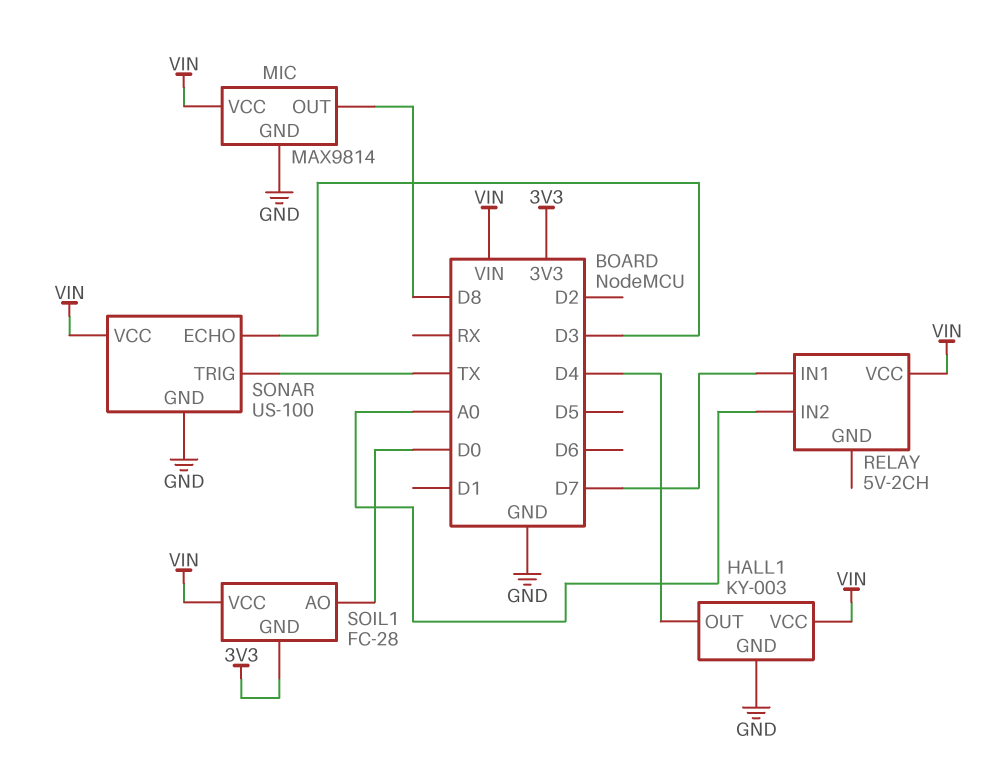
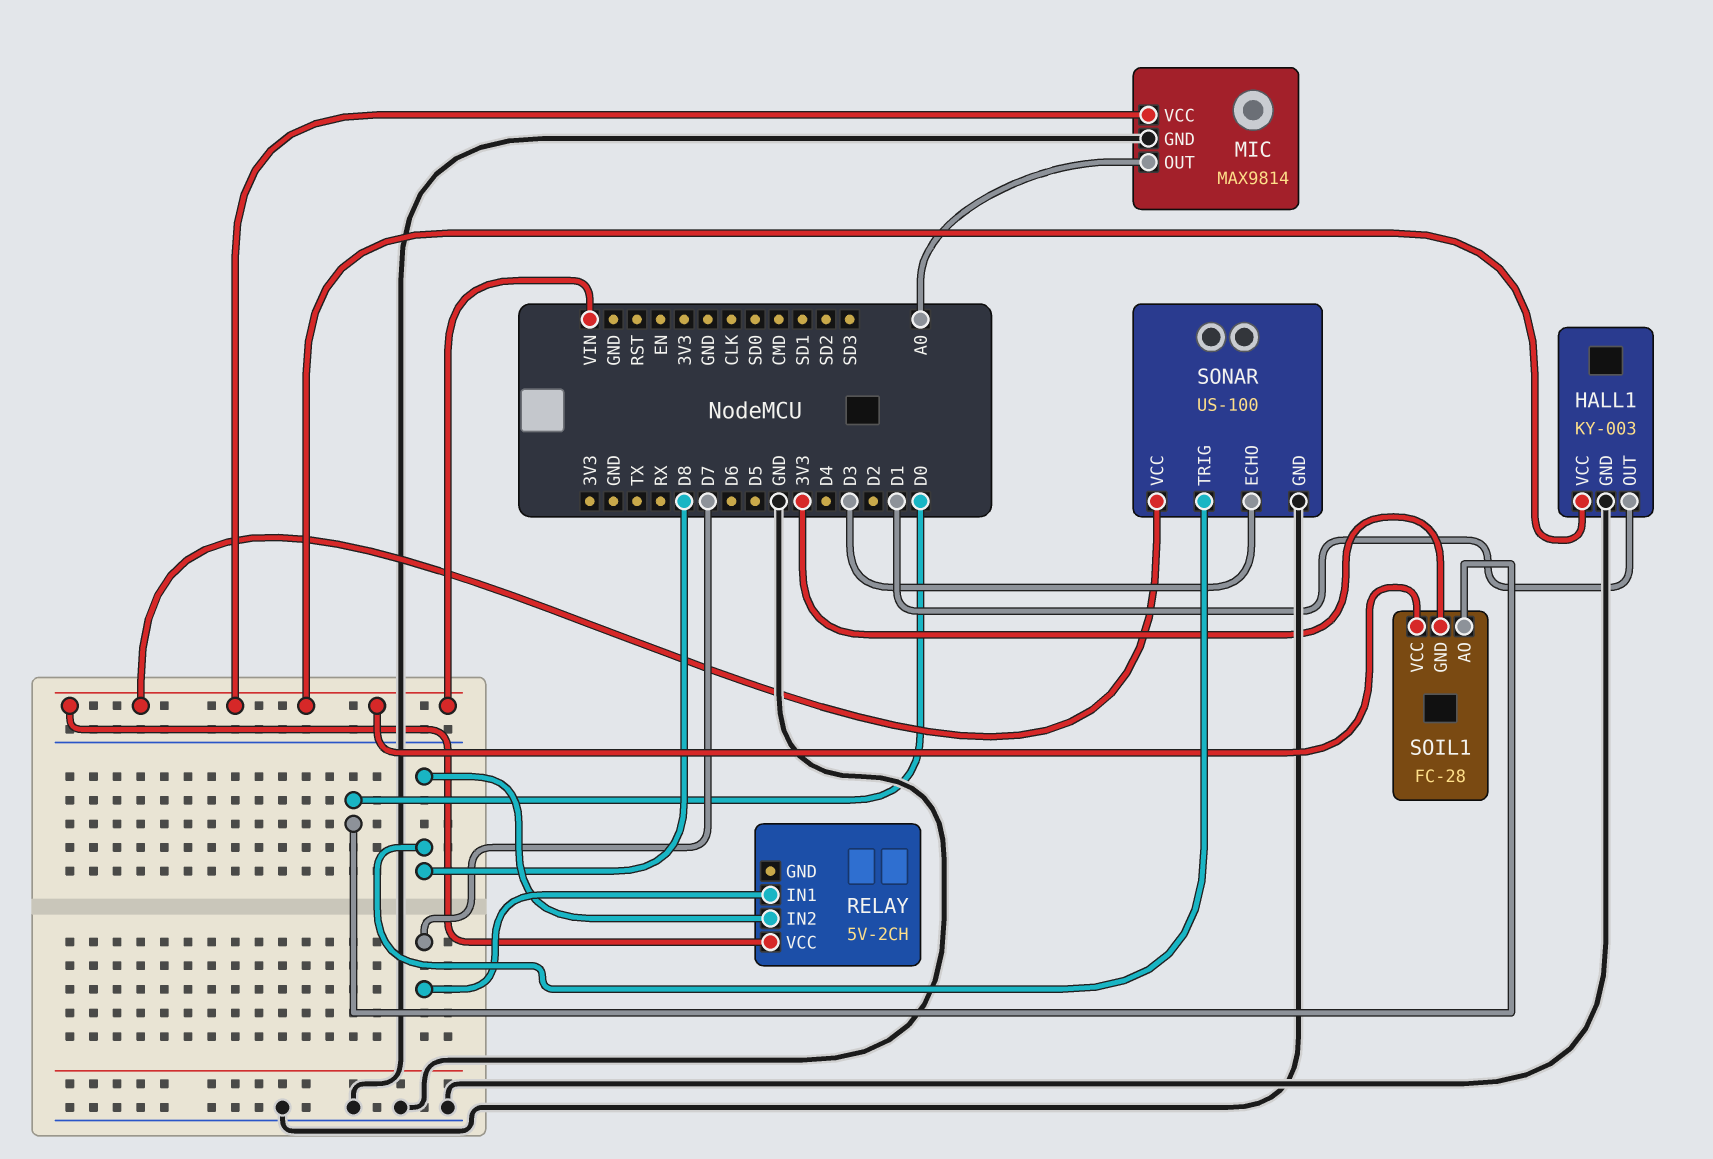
HALL1 pin OUT: D4 -> D1
MIC pin OUT: D8 -> A0
RELAY pin IN2: A0 -> D8
SONAR pin TRIG: TX -> D8

